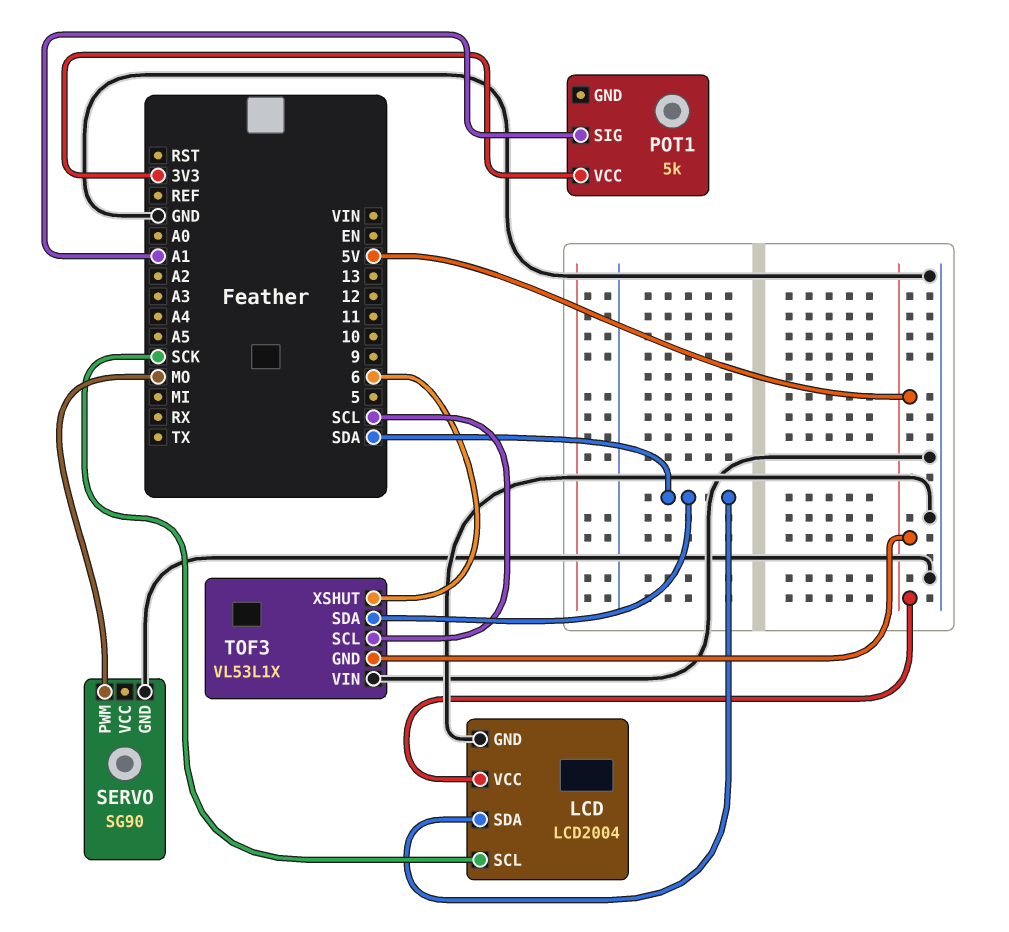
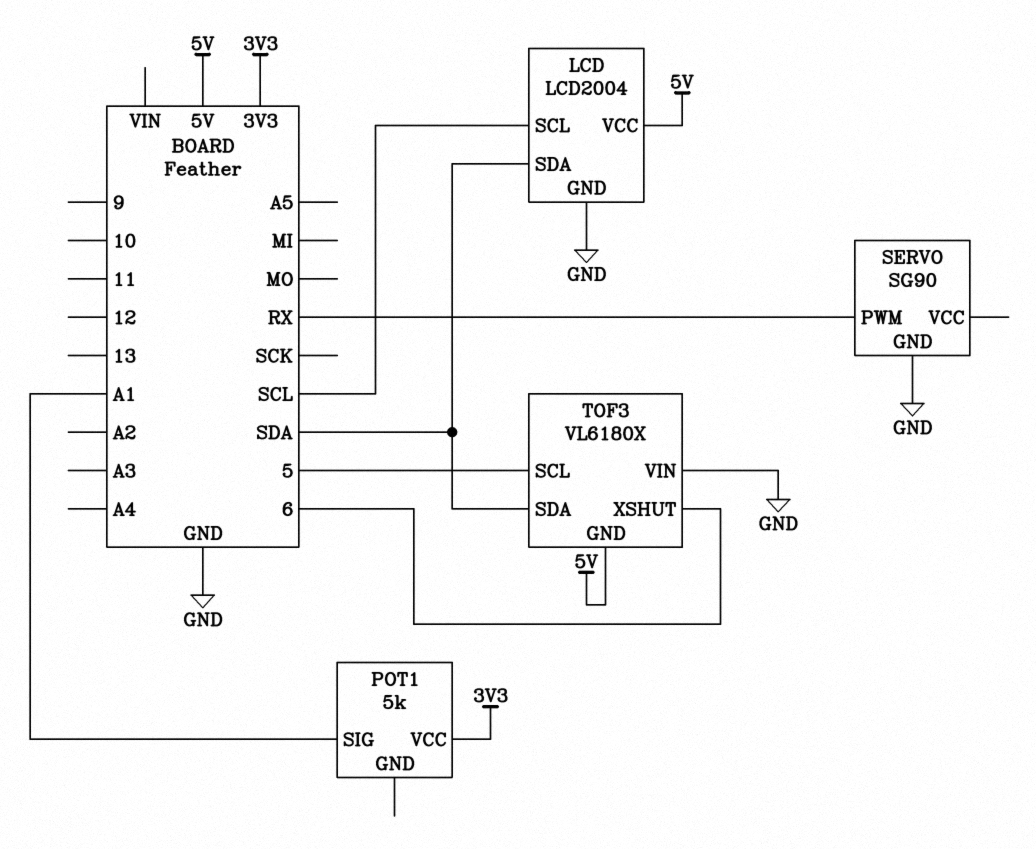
LCD pin SCL: SCK -> SCL
SERVO pin PWM: MO -> RX
TOF3: VL53L1X -> VL6180X
TOF3 pin SCL: SCL -> 5

